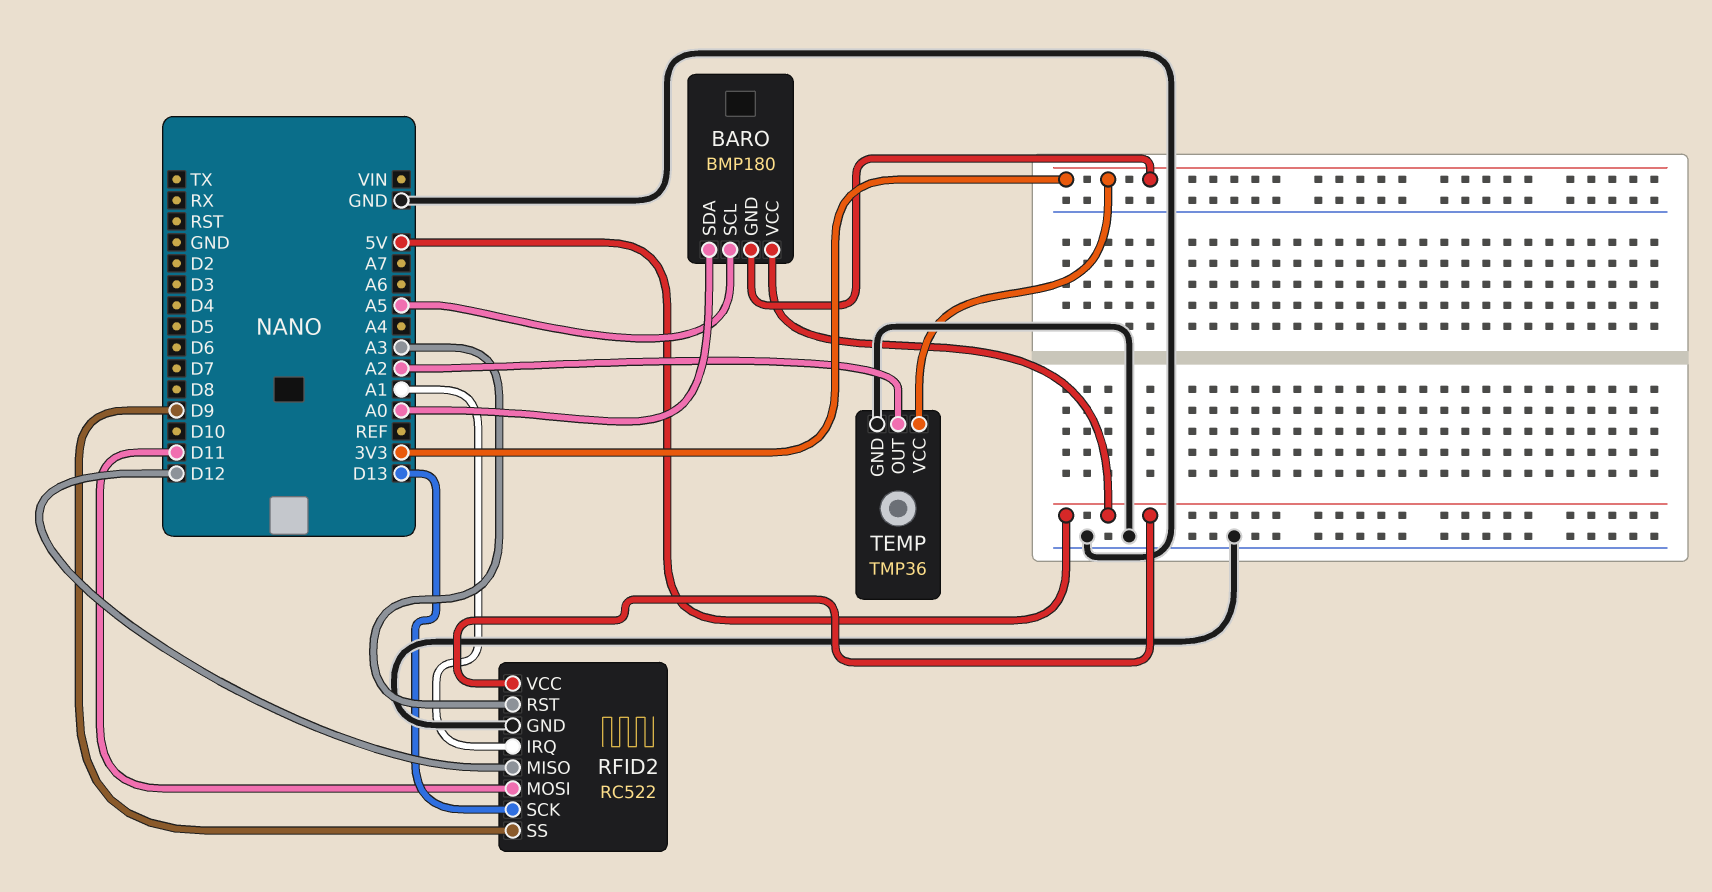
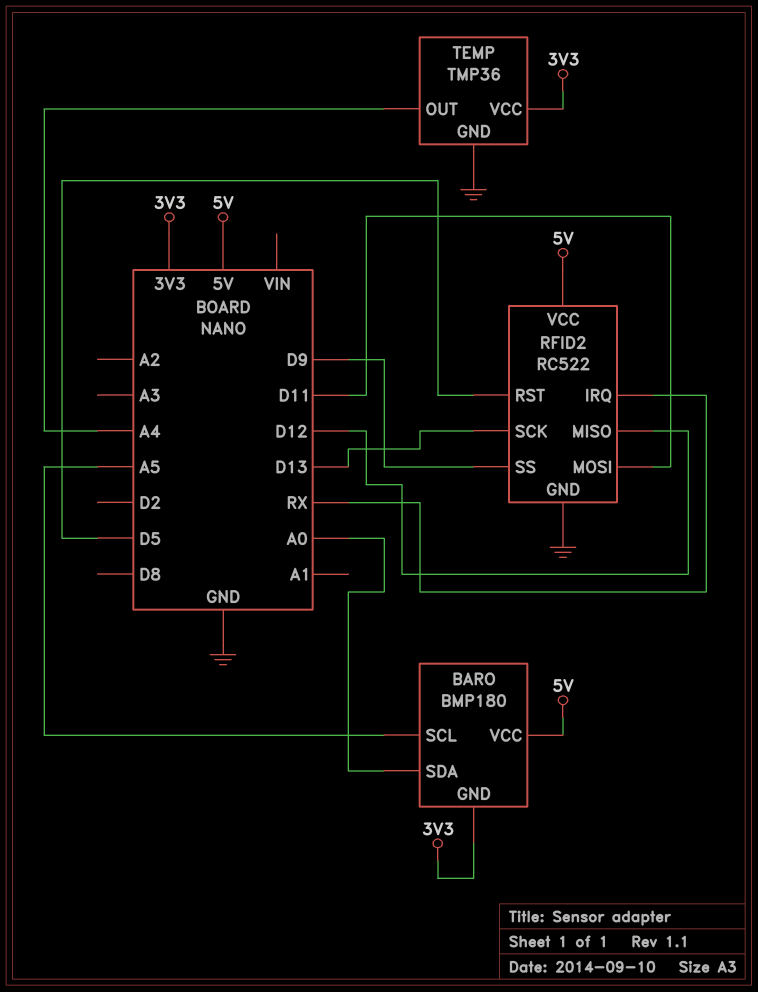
RFID2 pin IRQ: A1 -> RX
RFID2 pin RST: A3 -> D5
TEMP pin OUT: A2 -> A4

